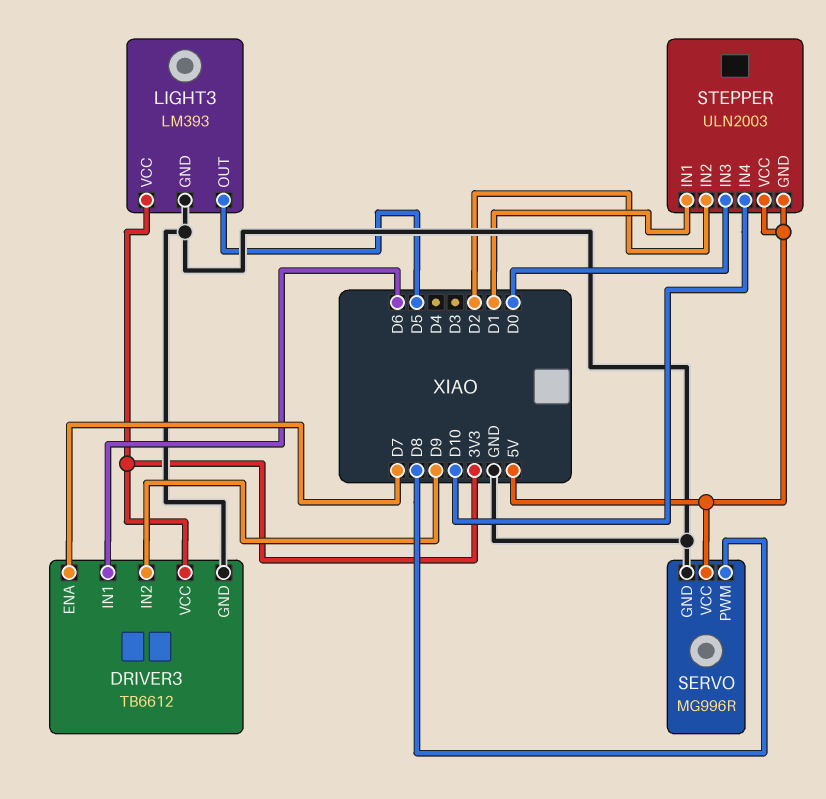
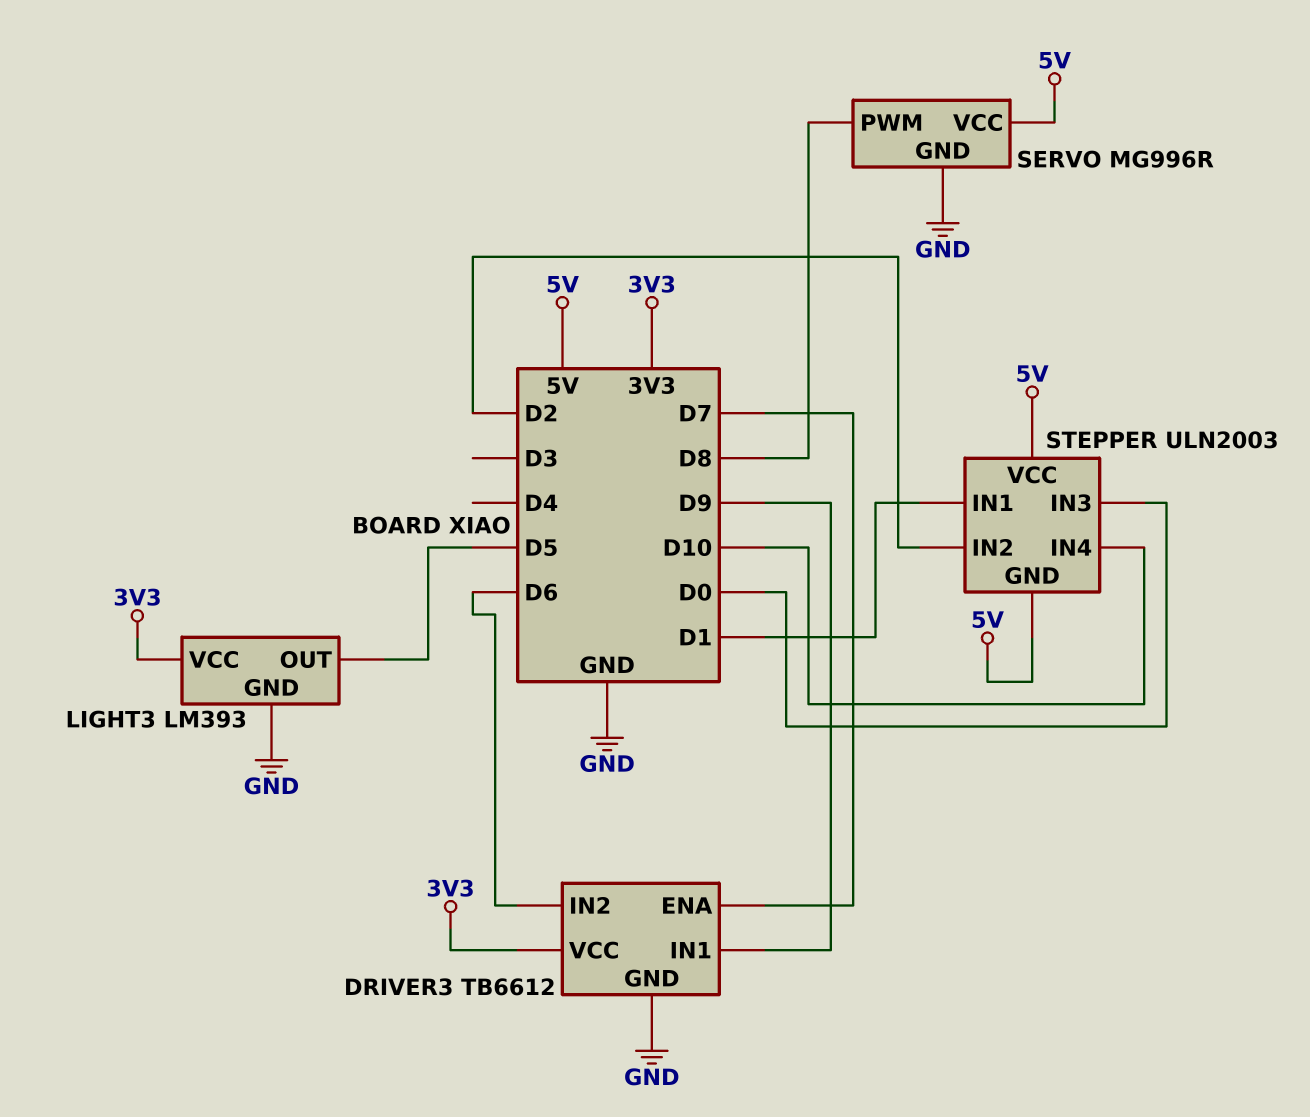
DRIVER3 pin IN1: D6 -> D9
DRIVER3 pin IN2: D9 -> D6

